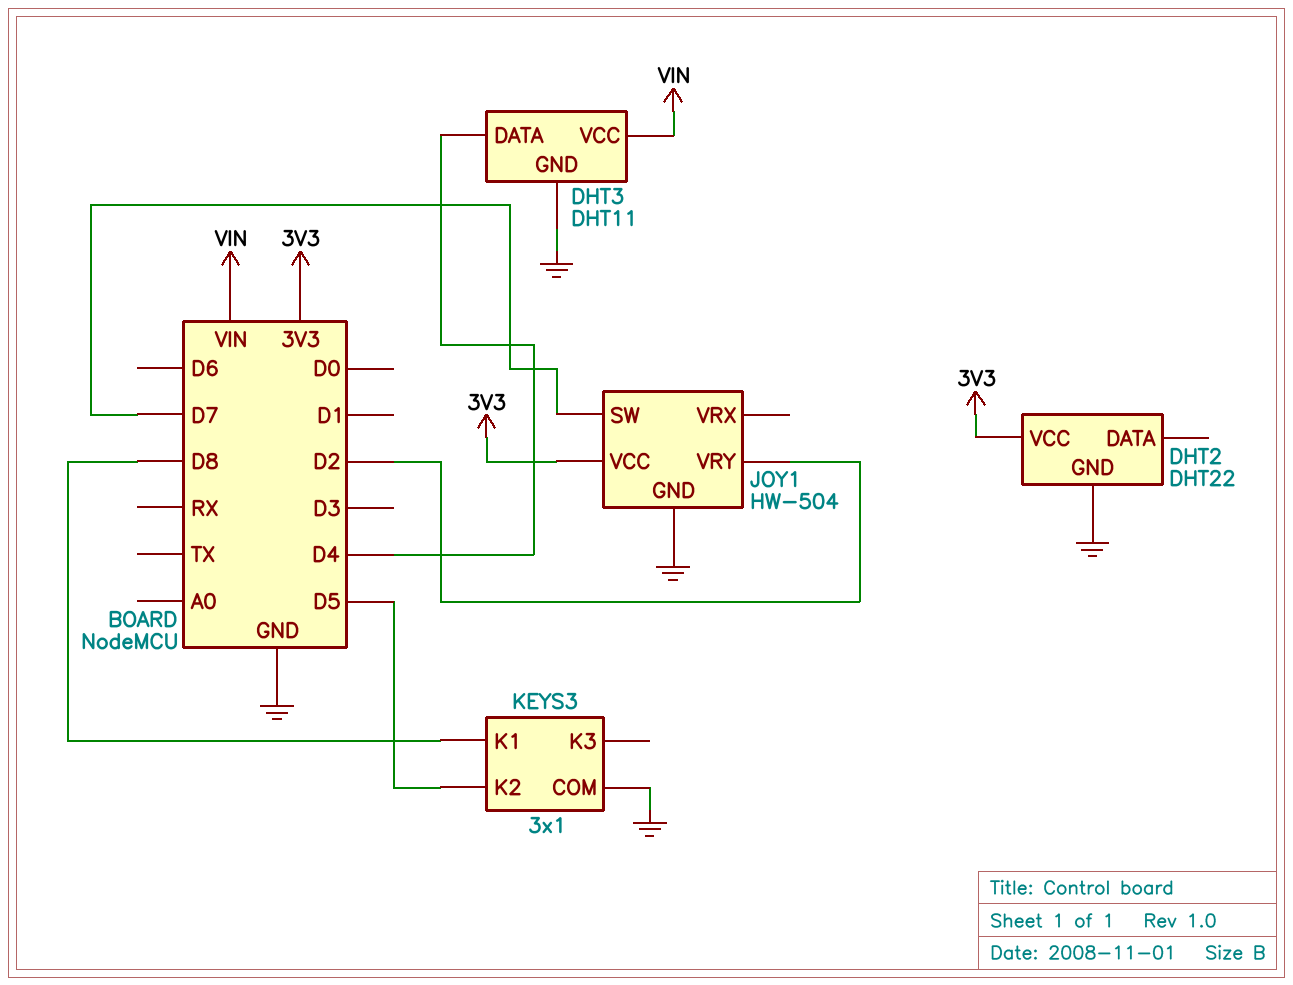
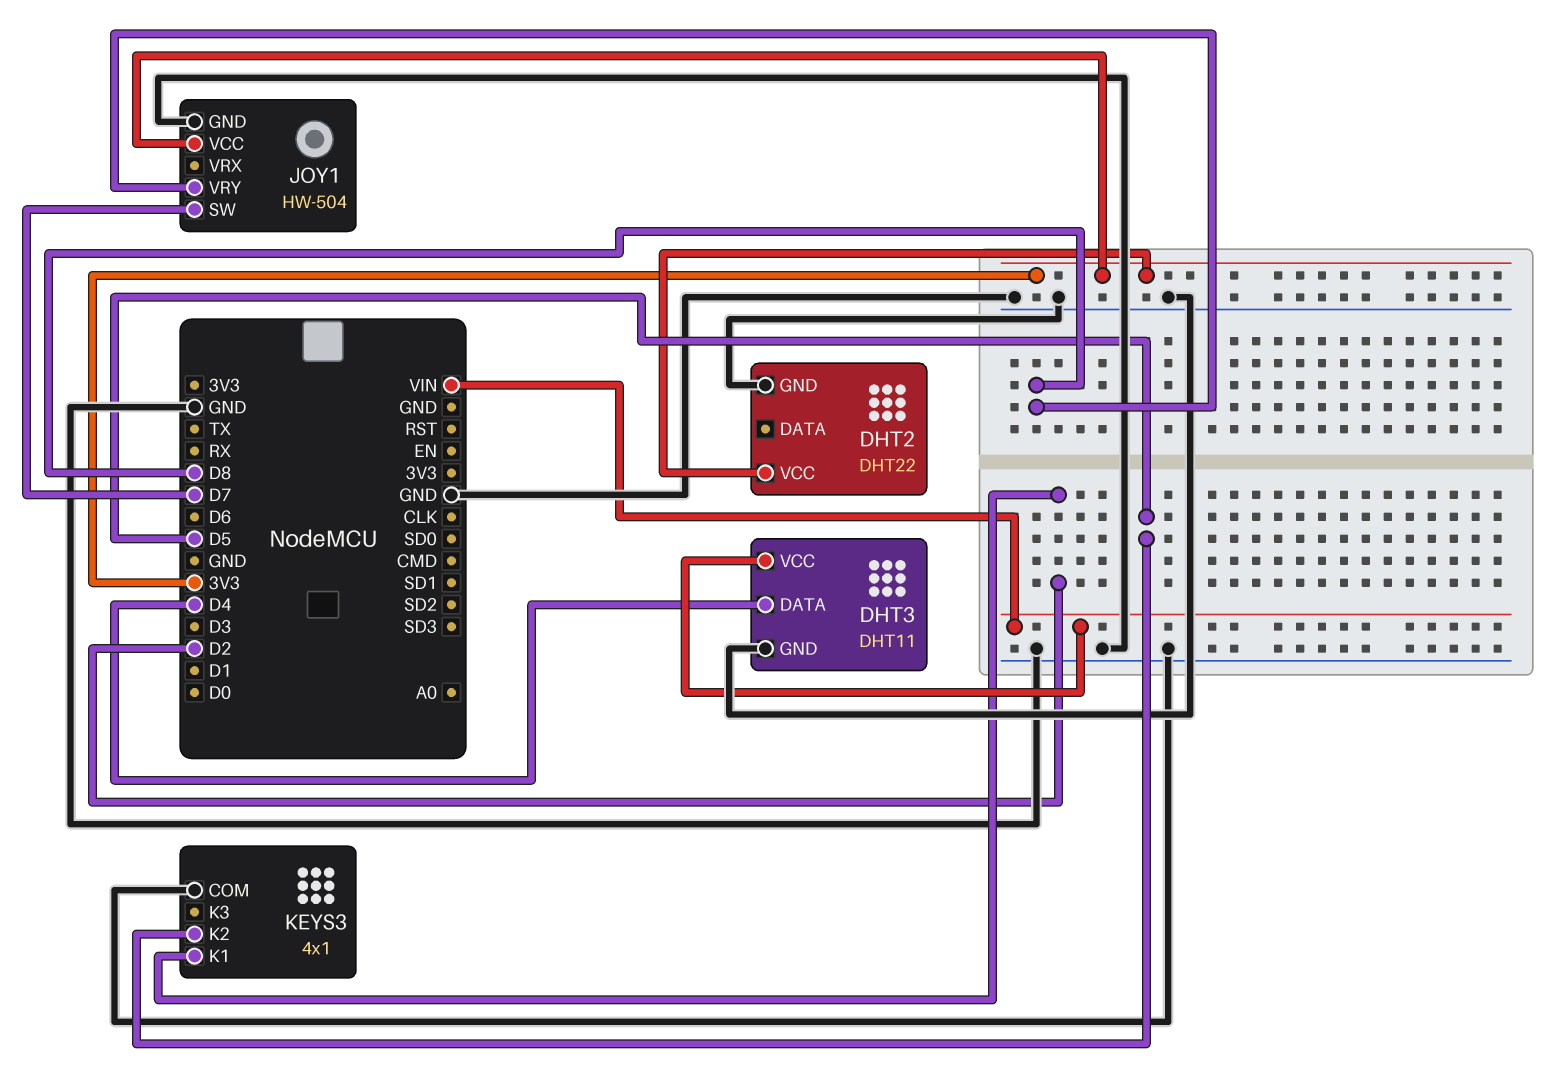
JOY1 pin VRY: D2 -> D8
KEYS3: 3x1 -> 4x1
KEYS3 pin K1: D8 -> D2

